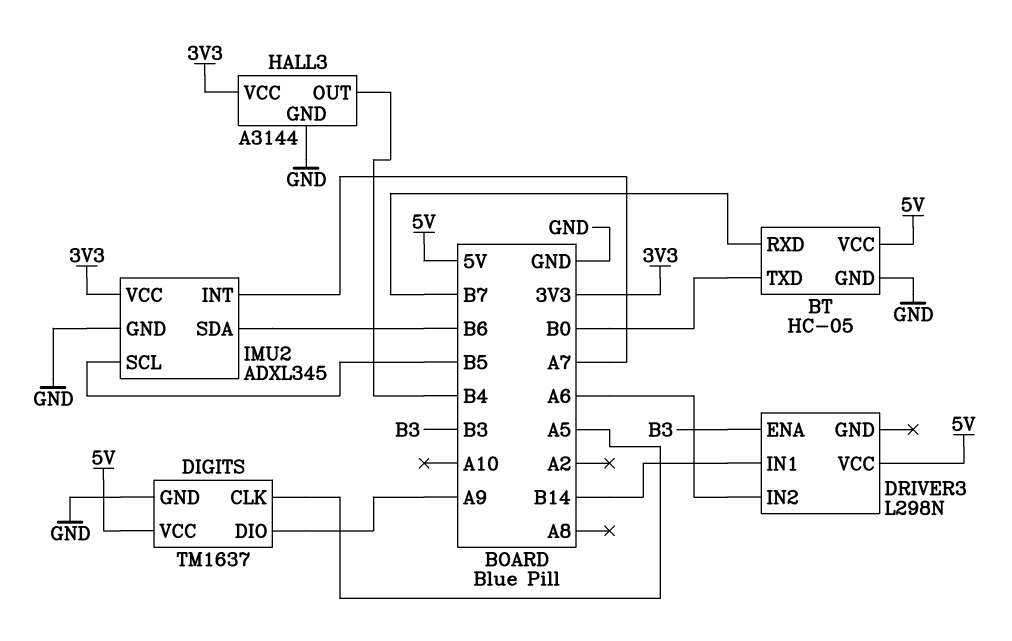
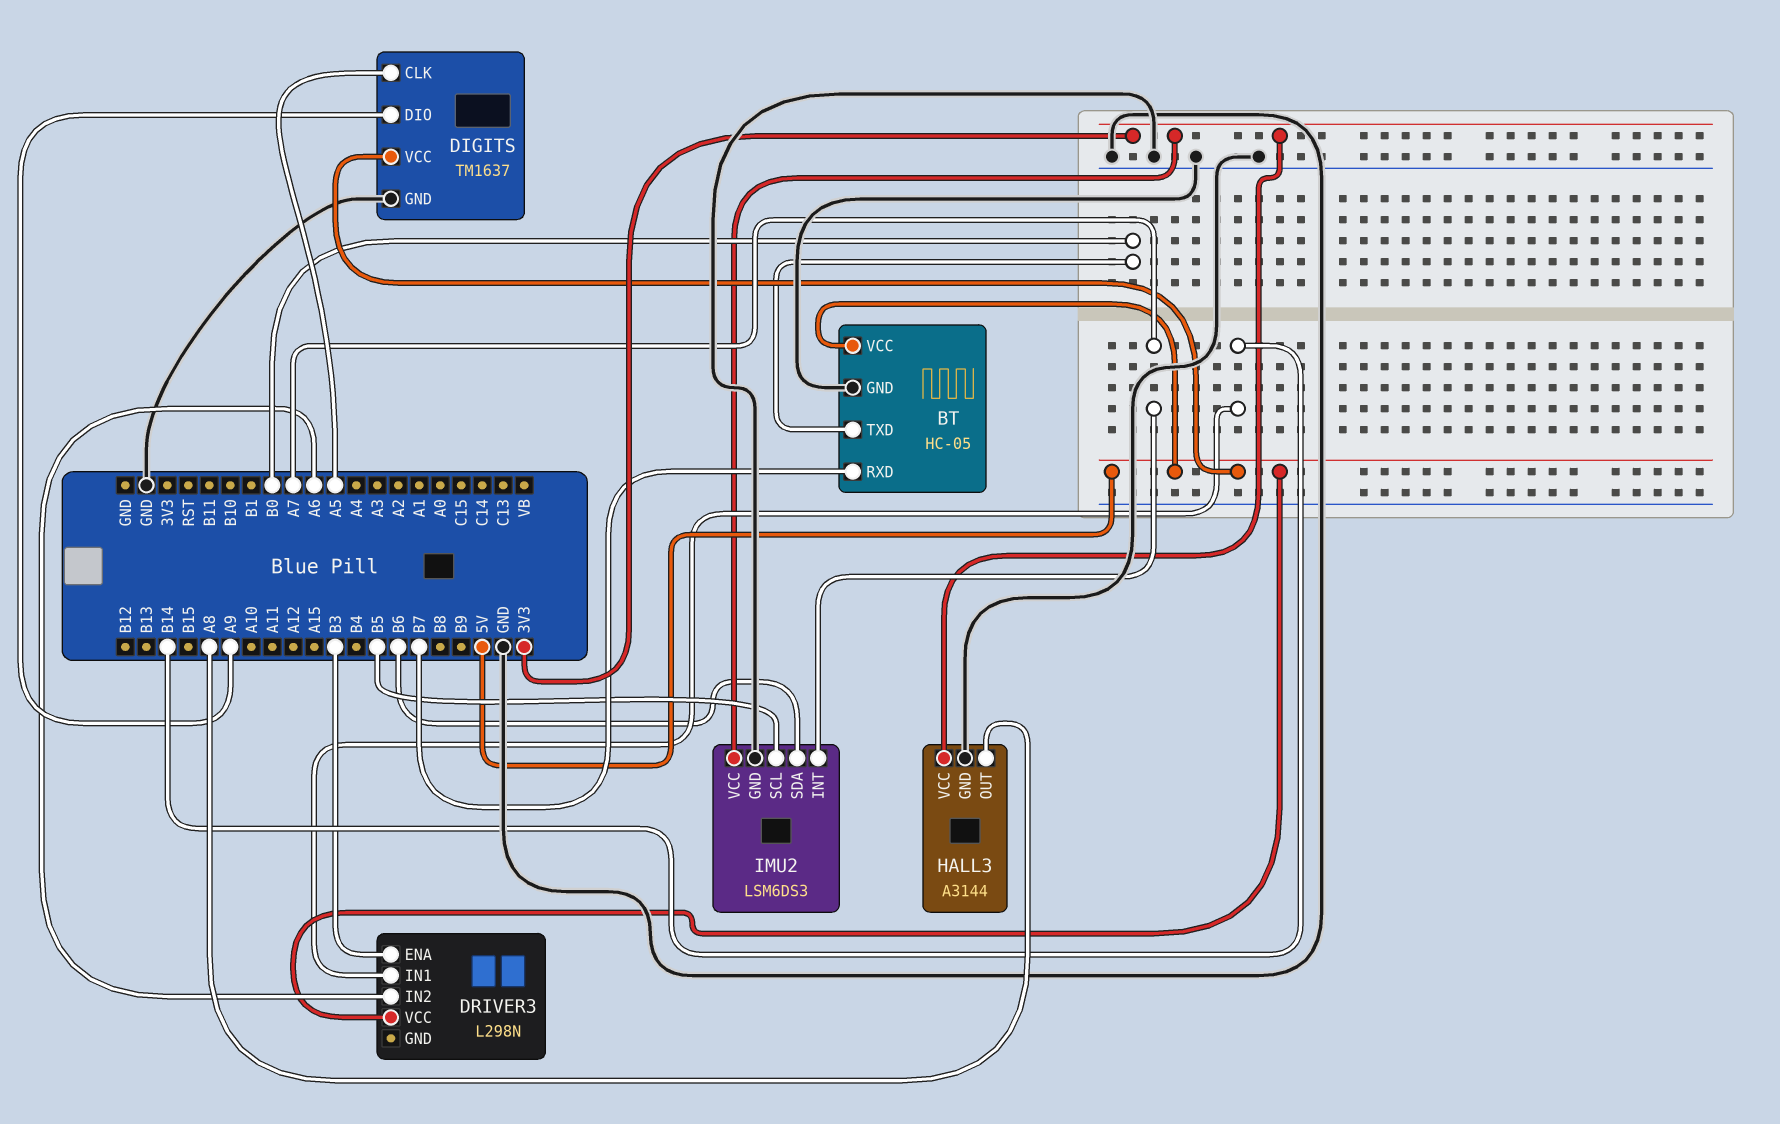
HALL3 pin OUT: B4 -> A8
IMU2: ADXL345 -> LSM6DS3

